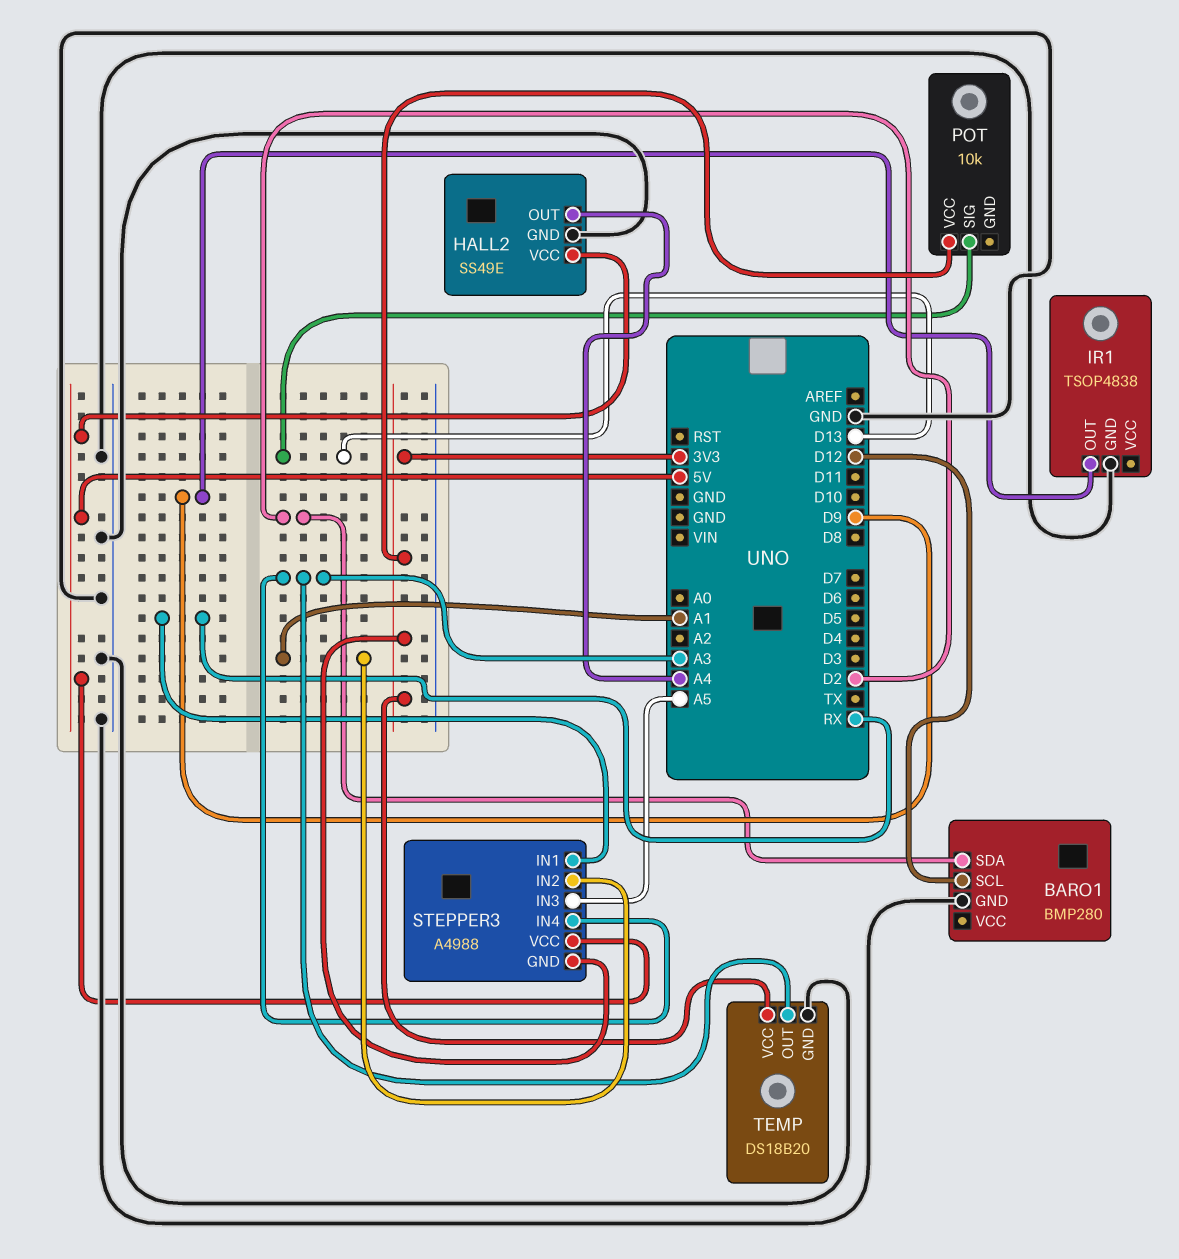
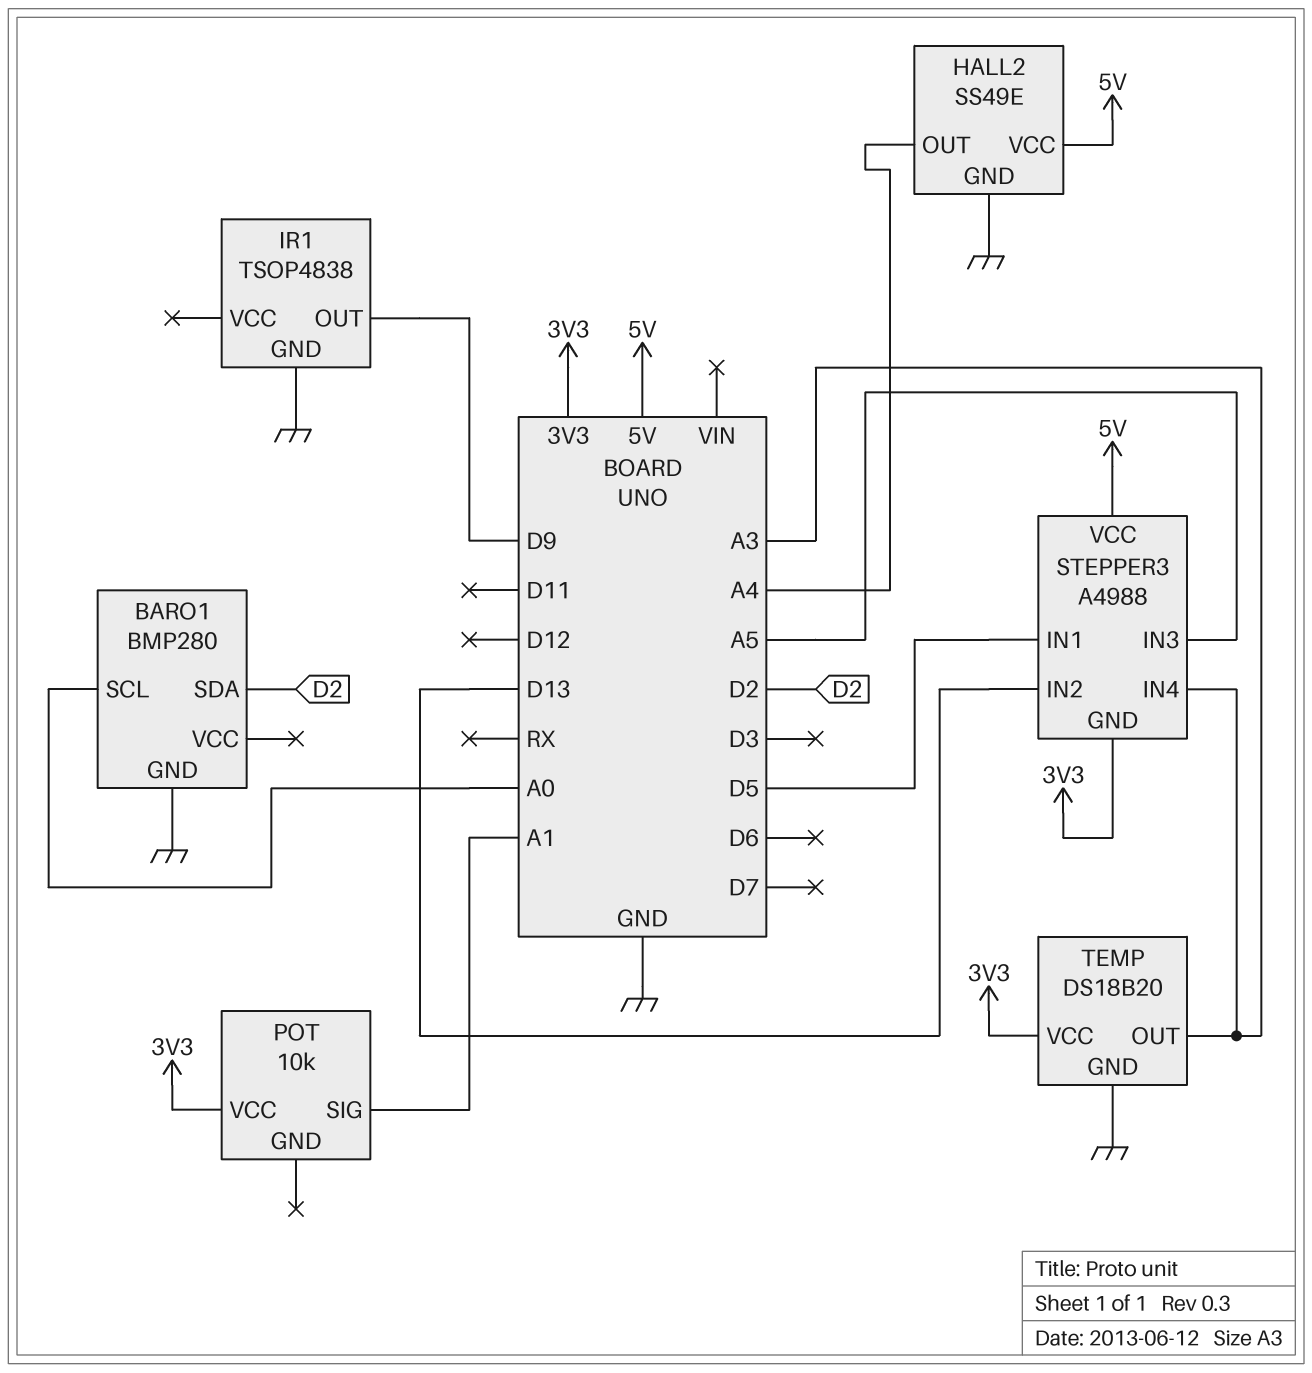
BARO1 pin SCL: D12 -> A0
POT pin SIG: D13 -> A1
STEPPER3 pin IN1: RX -> D5
STEPPER3 pin IN2: A1 -> D13

